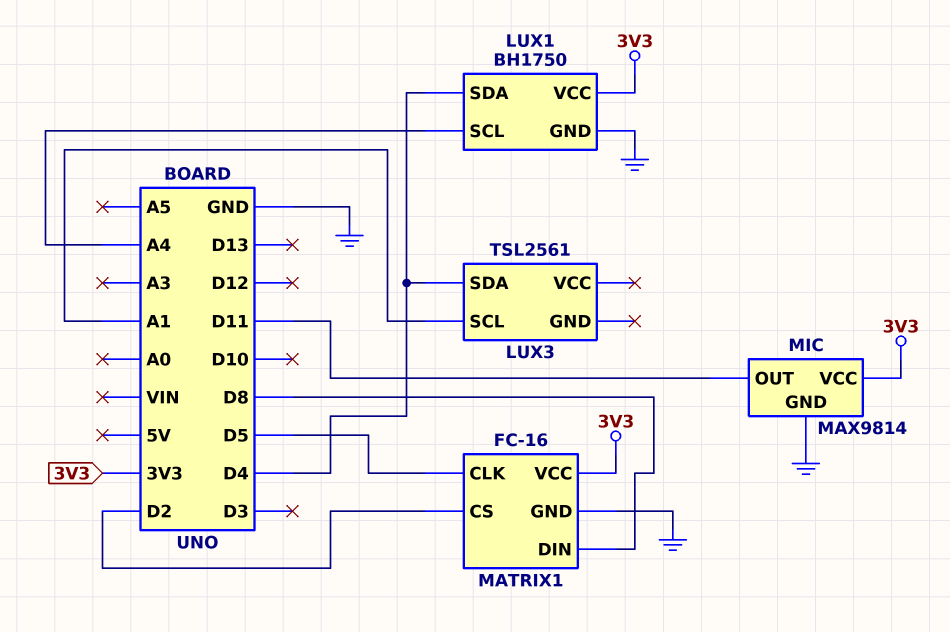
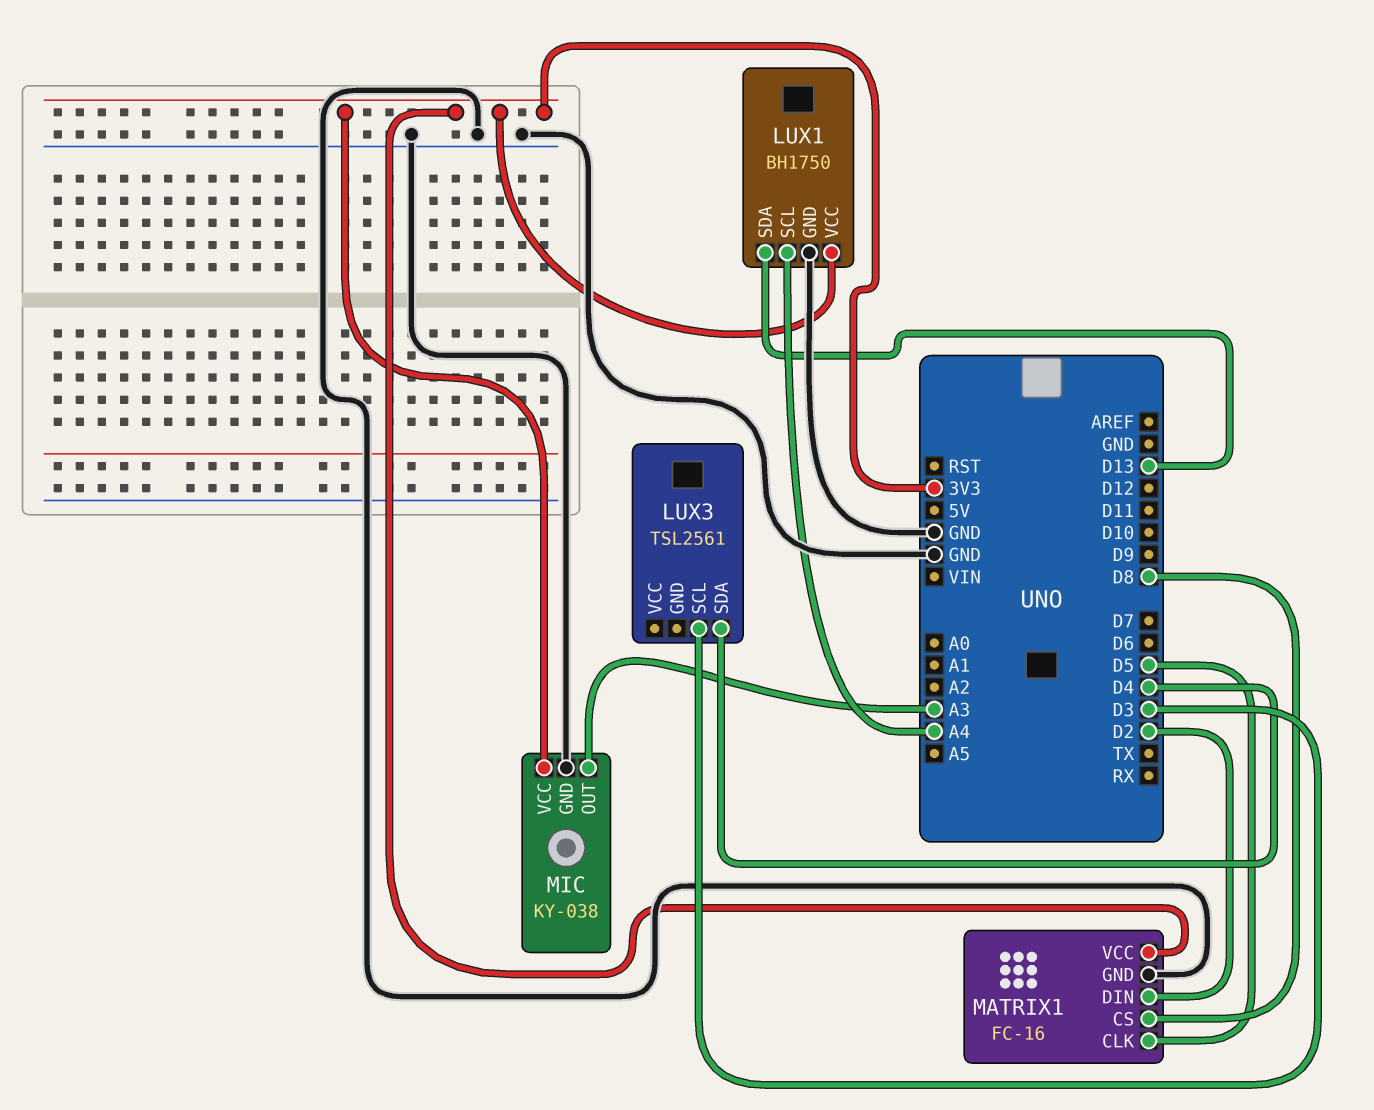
LUX1 pin SDA: D4 -> D13
LUX3 pin SCL: A1 -> D3
MATRIX1 pin CS: D2 -> D8
MATRIX1 pin DIN: D8 -> D2
MIC: MAX9814 -> KY-038
MIC pin OUT: D11 -> A3

